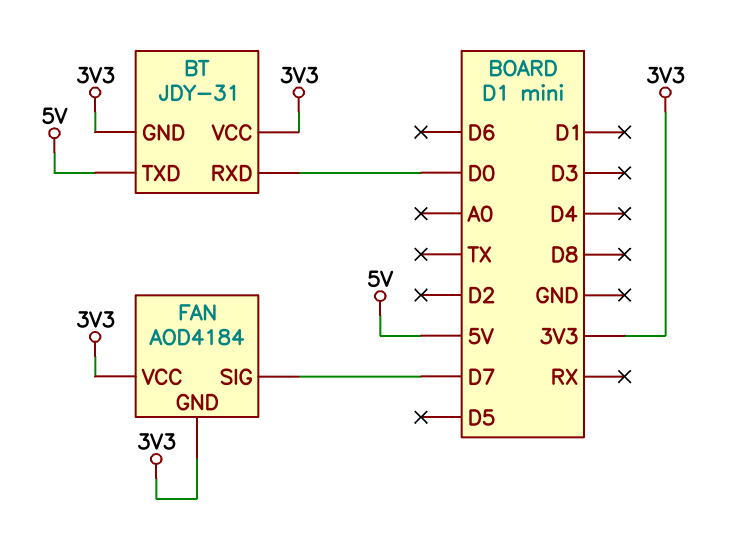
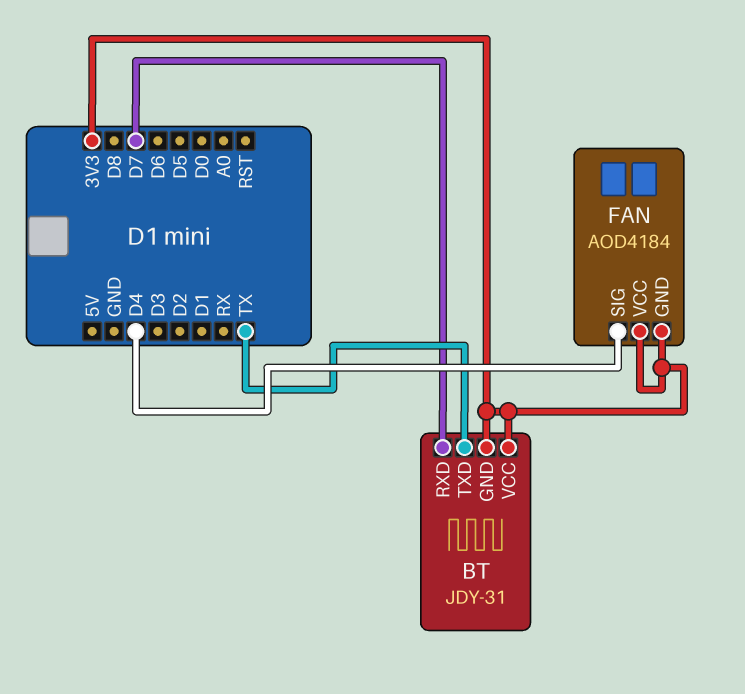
BT pin RXD: D0 -> D7
BT pin TXD: 5V -> TX
FAN pin SIG: D7 -> D4

